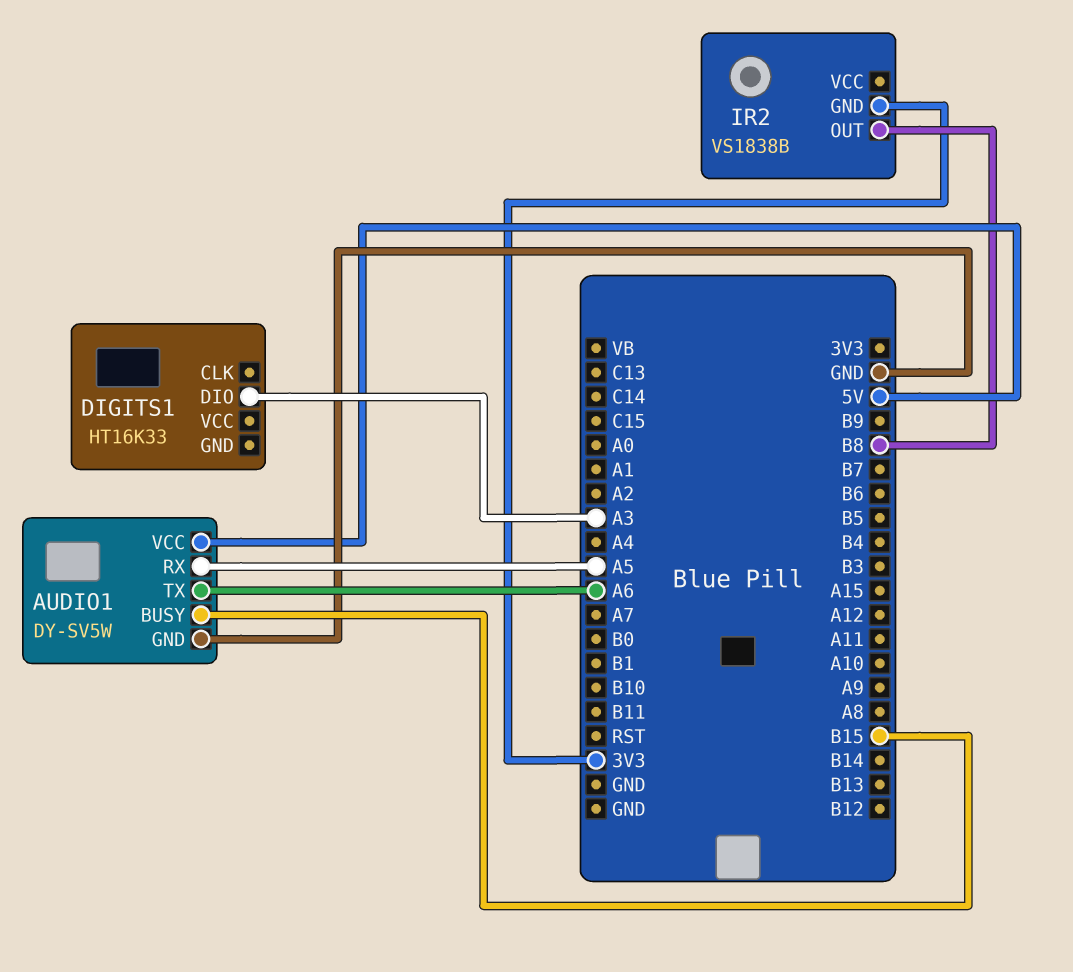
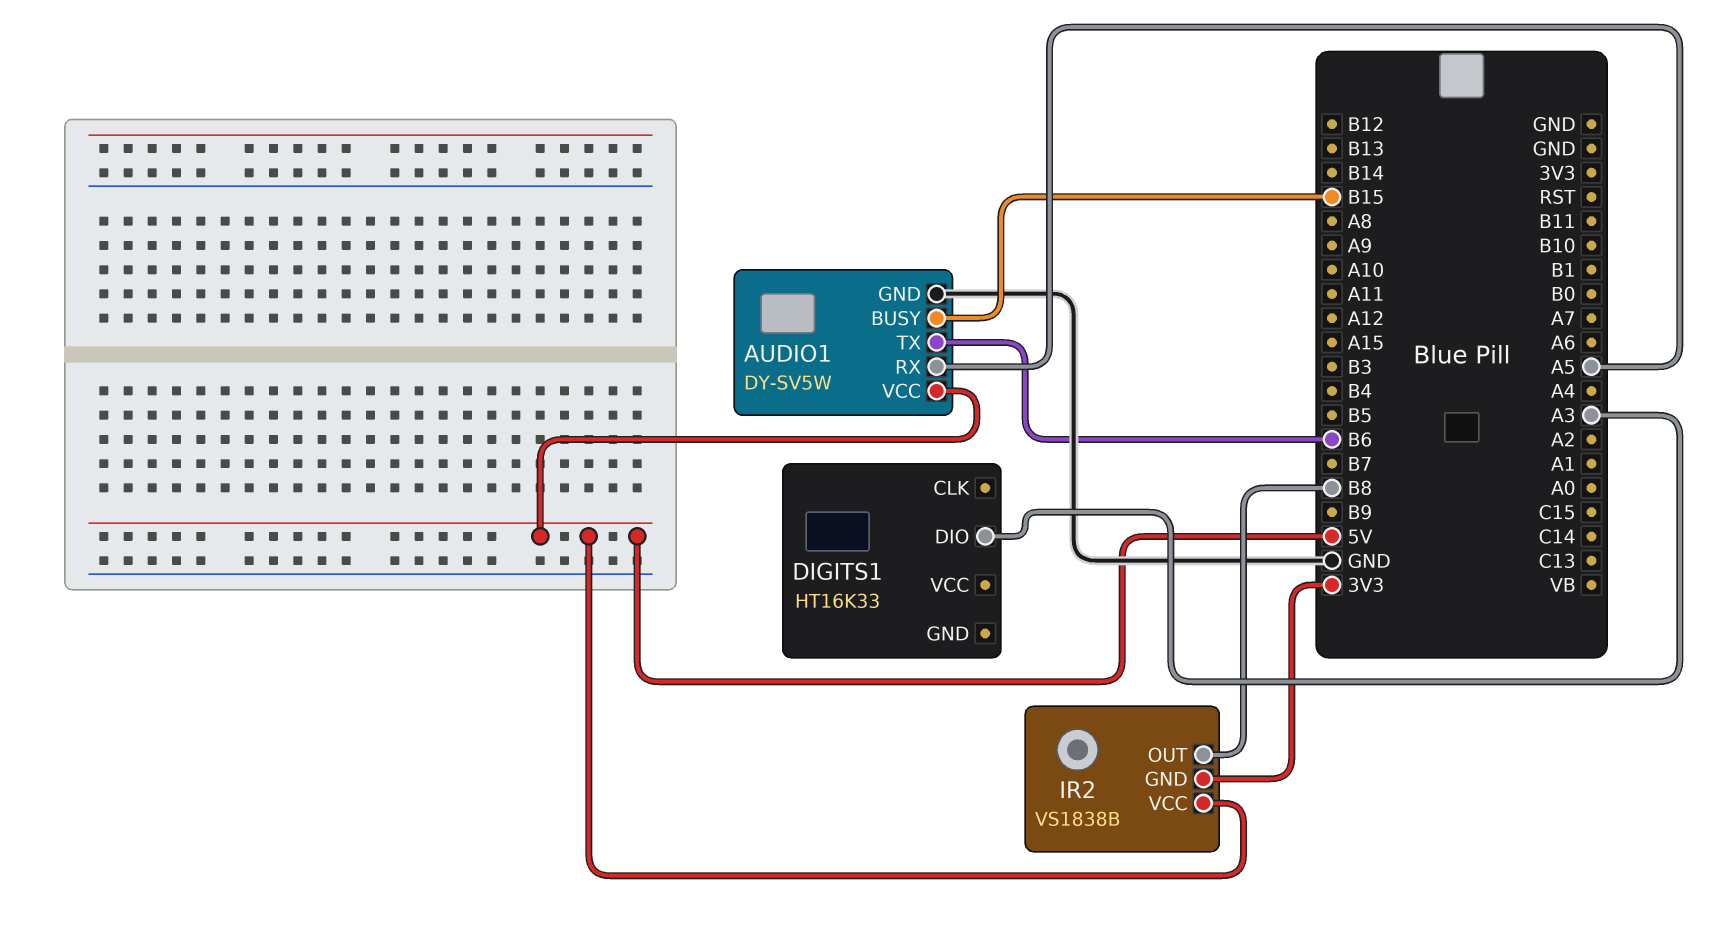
AUDIO1 pin TX: A6 -> B6
IR2 pin VCC: none -> 5V

